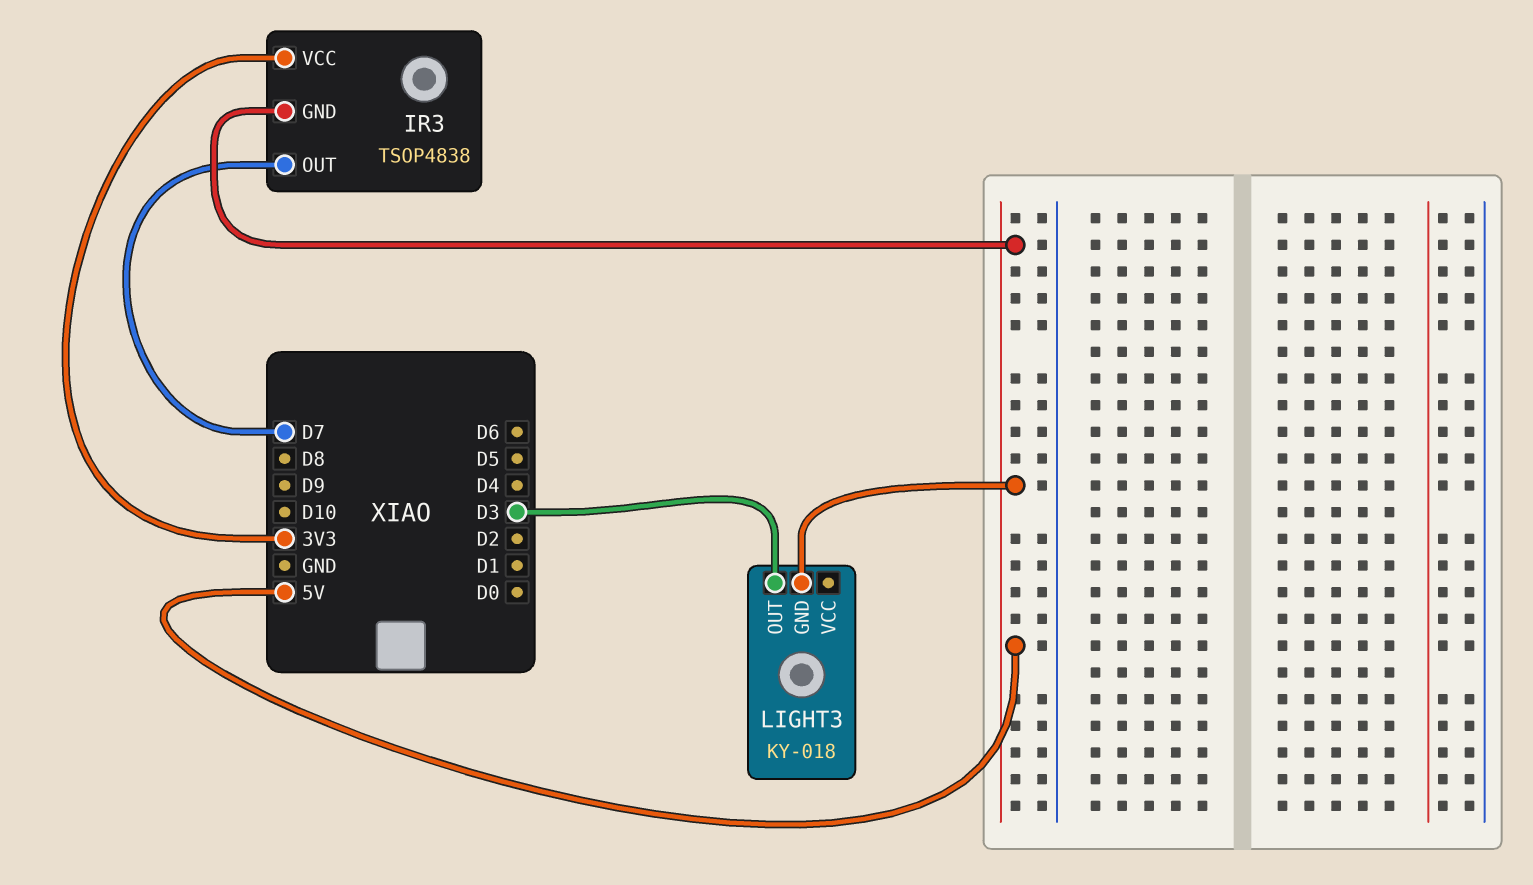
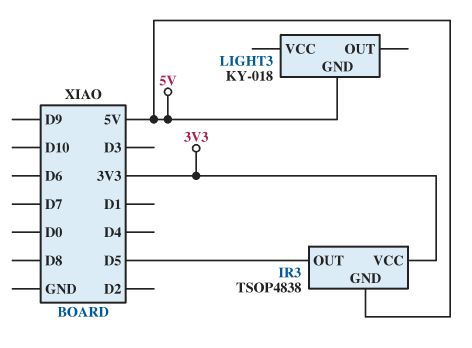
IR3 pin OUT: D7 -> D5
LIGHT3 pin OUT: D3 -> none

